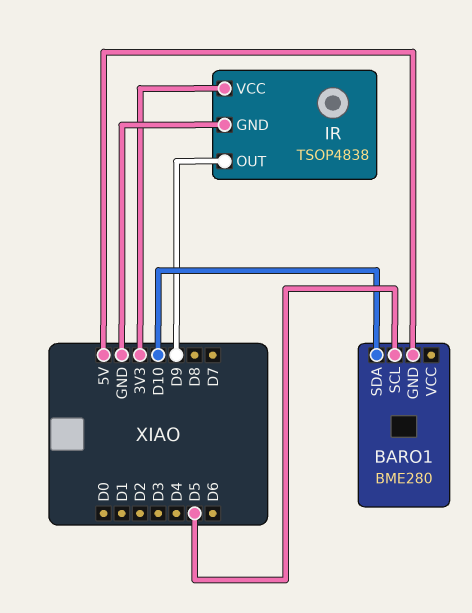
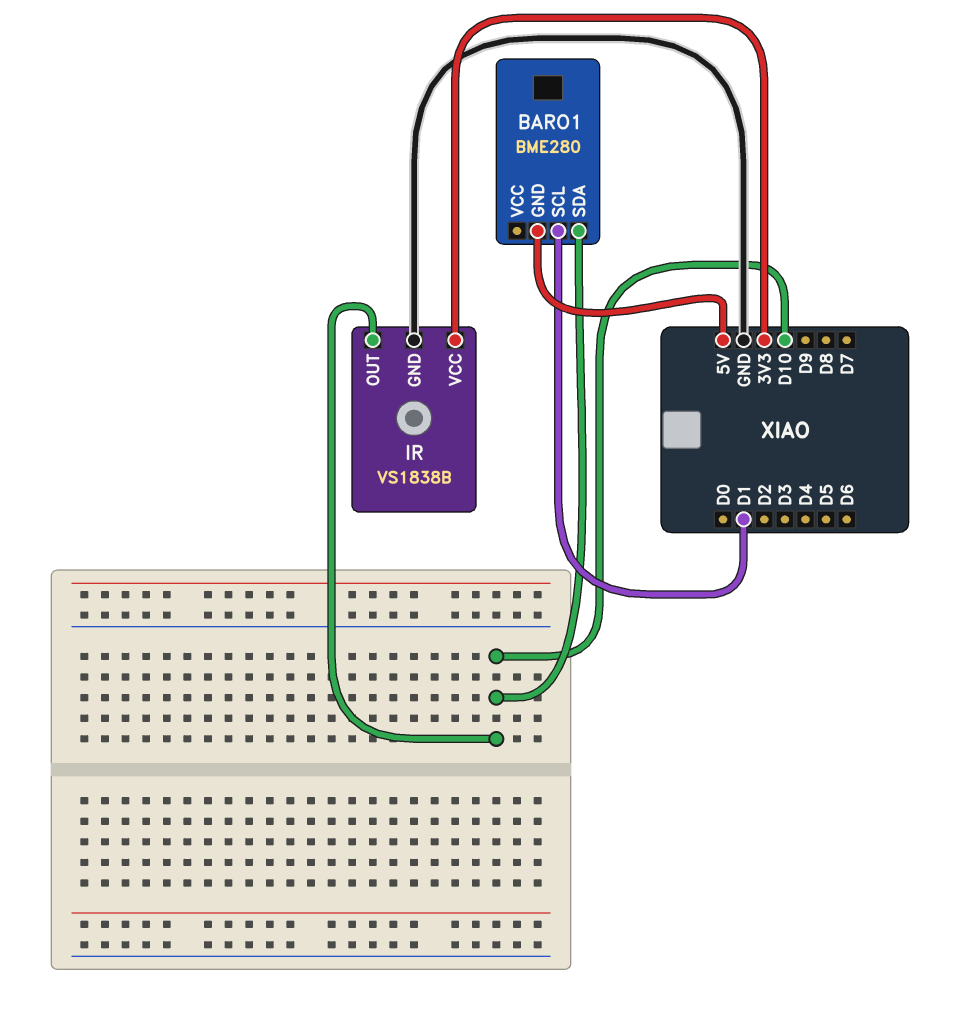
BARO1 pin SCL: D5 -> D1
IR: TSOP4838 -> VS1838B
IR pin OUT: D9 -> D10

